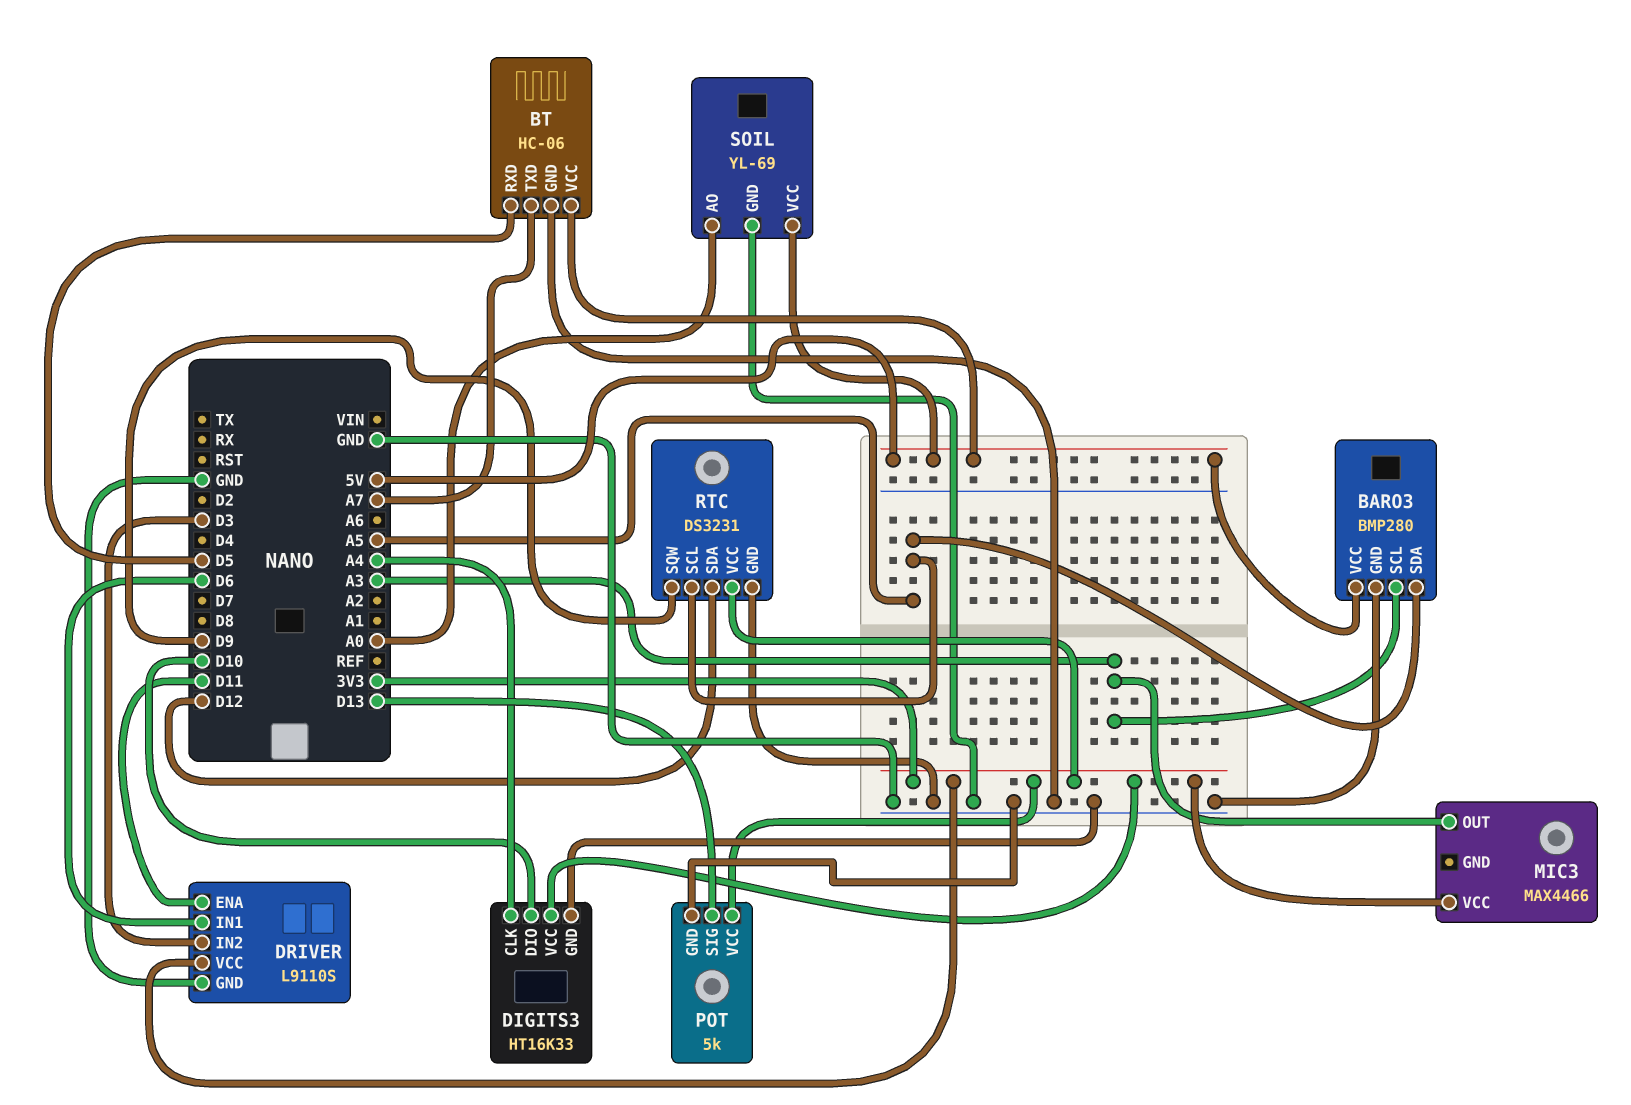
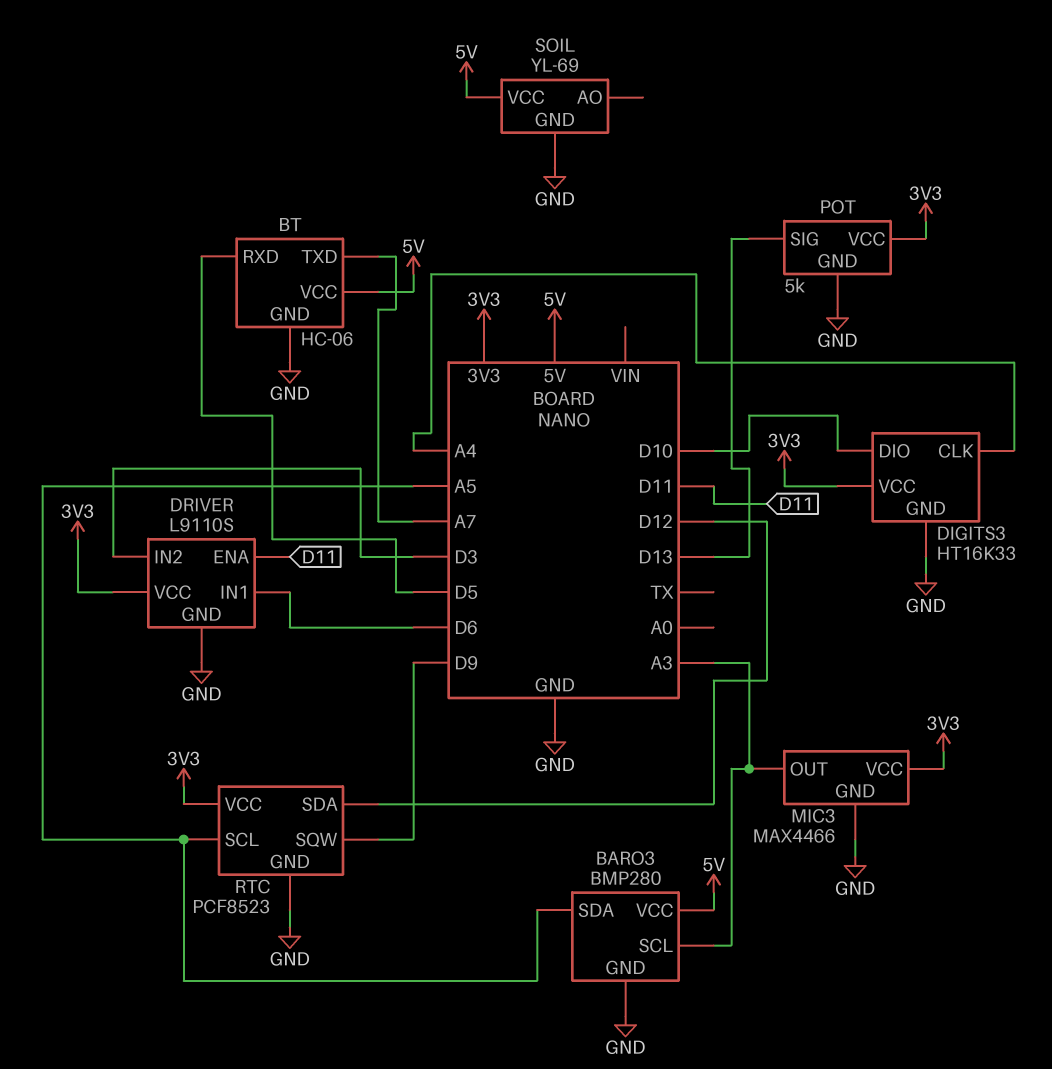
MIC3 pin GND: none -> GND
RTC: DS3231 -> PCF8523
SOIL pin AO: A0 -> none

